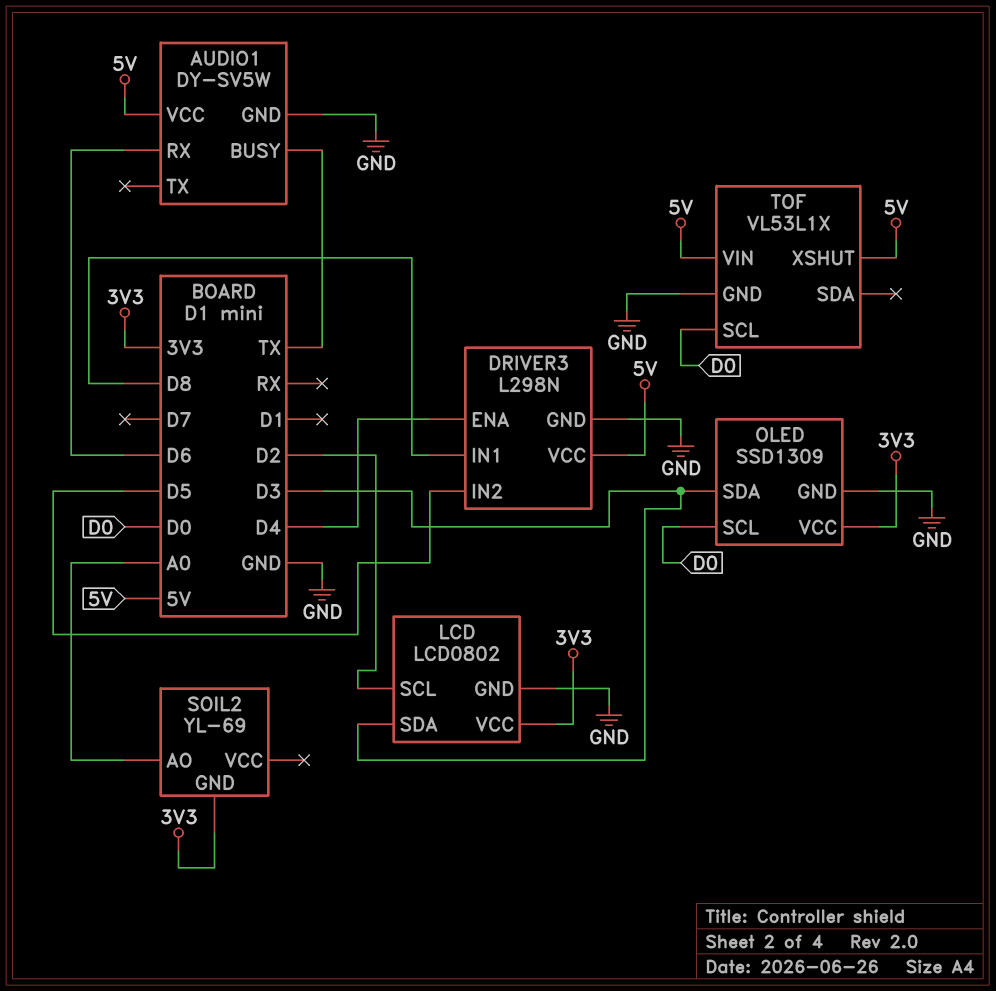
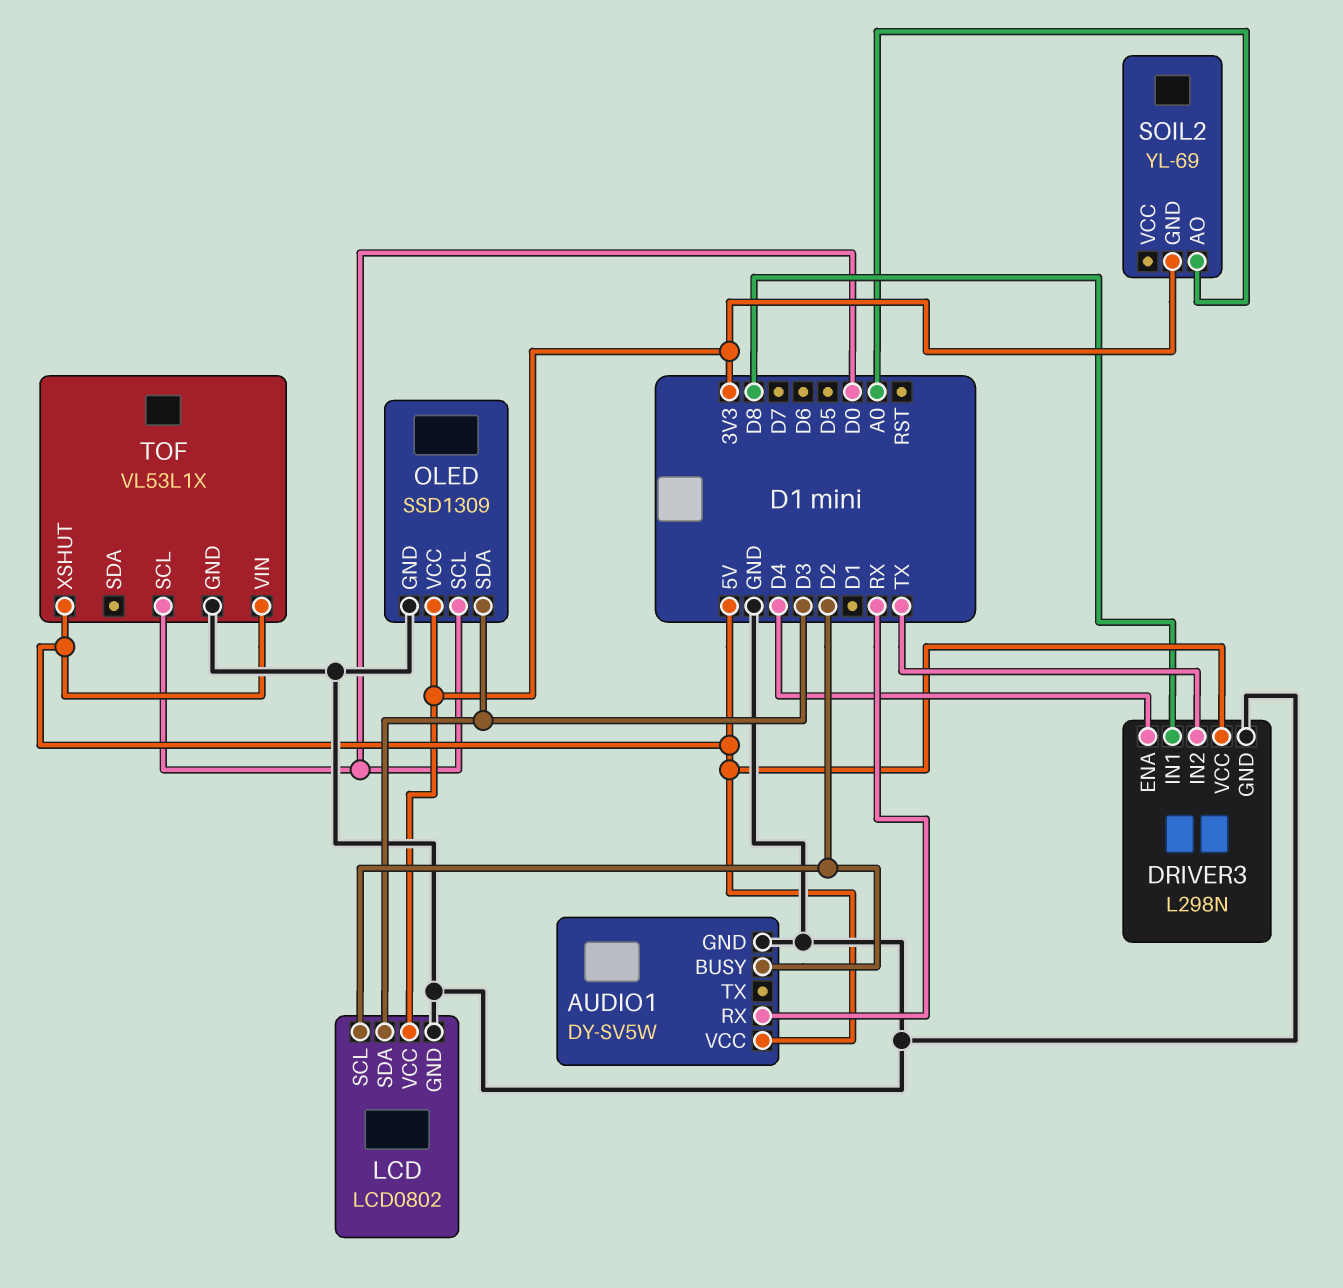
AUDIO1 pin BUSY: TX -> D2
AUDIO1 pin RX: D6 -> RX
DRIVER3 pin IN2: D5 -> TX

